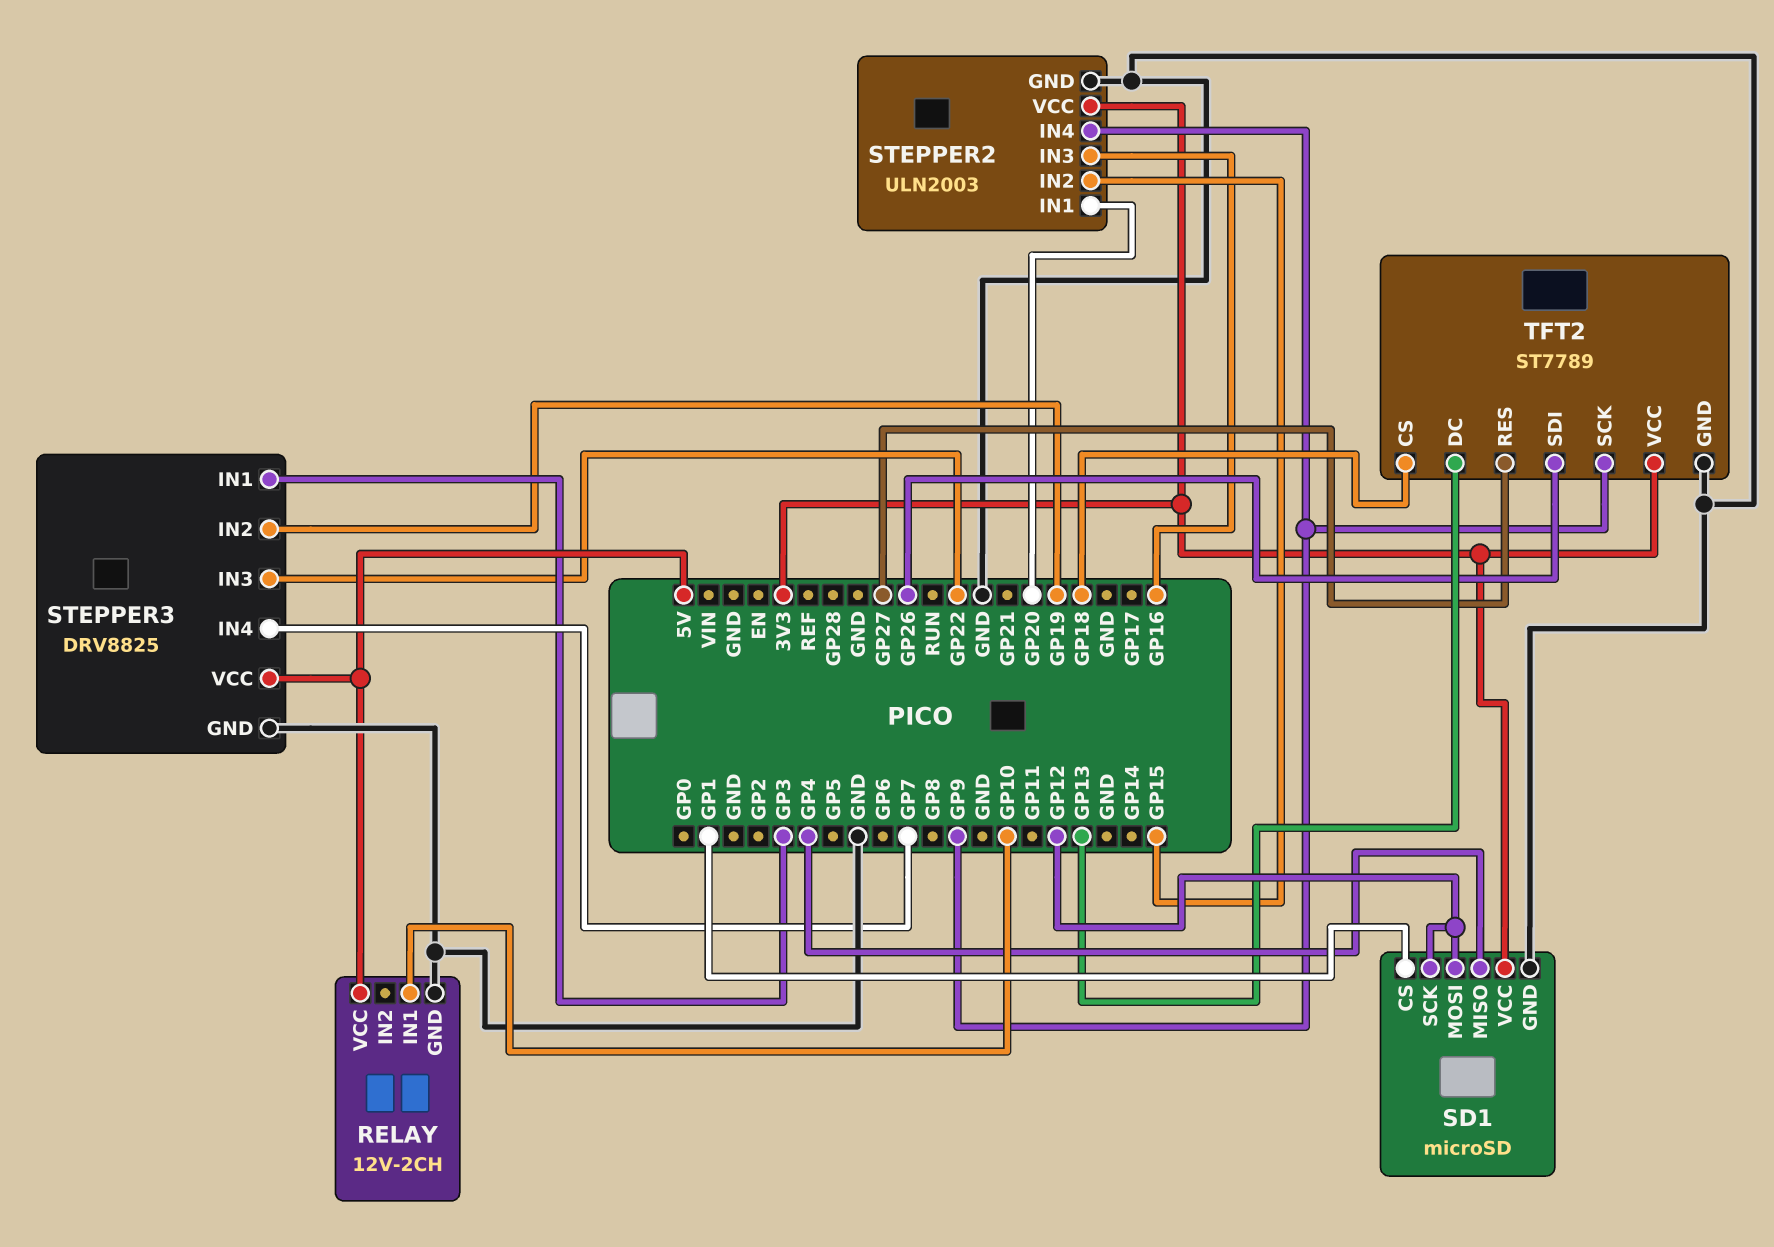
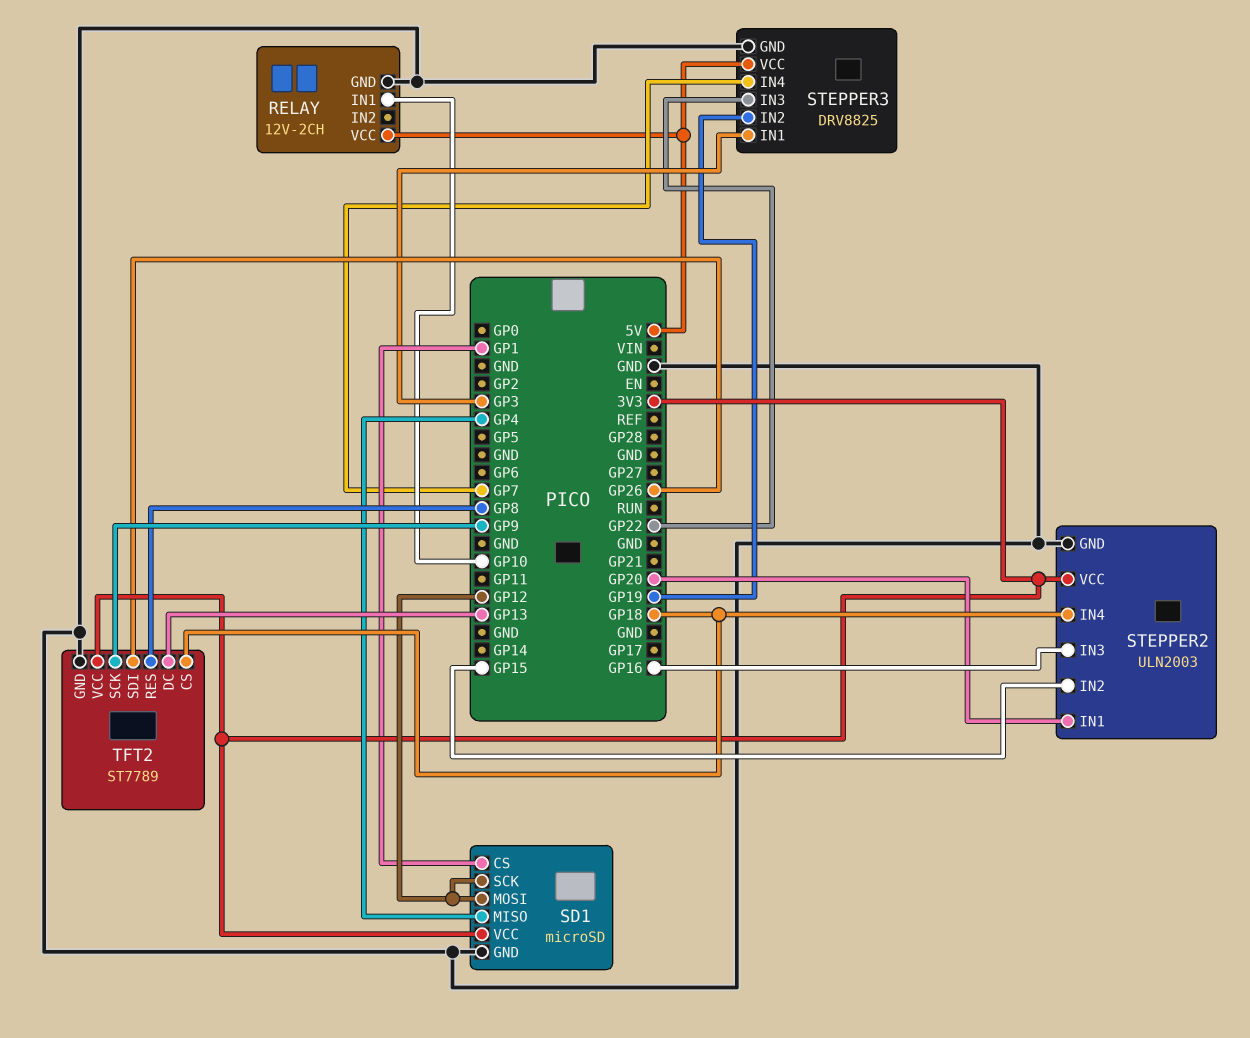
STEPPER2 pin IN4: GP9 -> GP18
TFT2 pin RES: GP27 -> GP8

